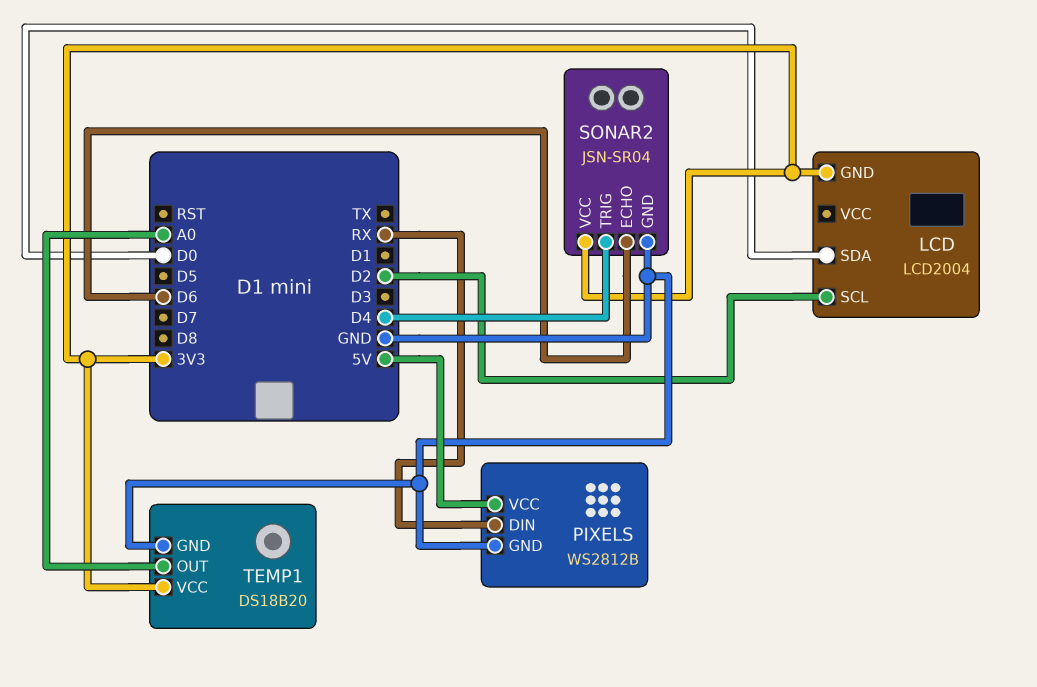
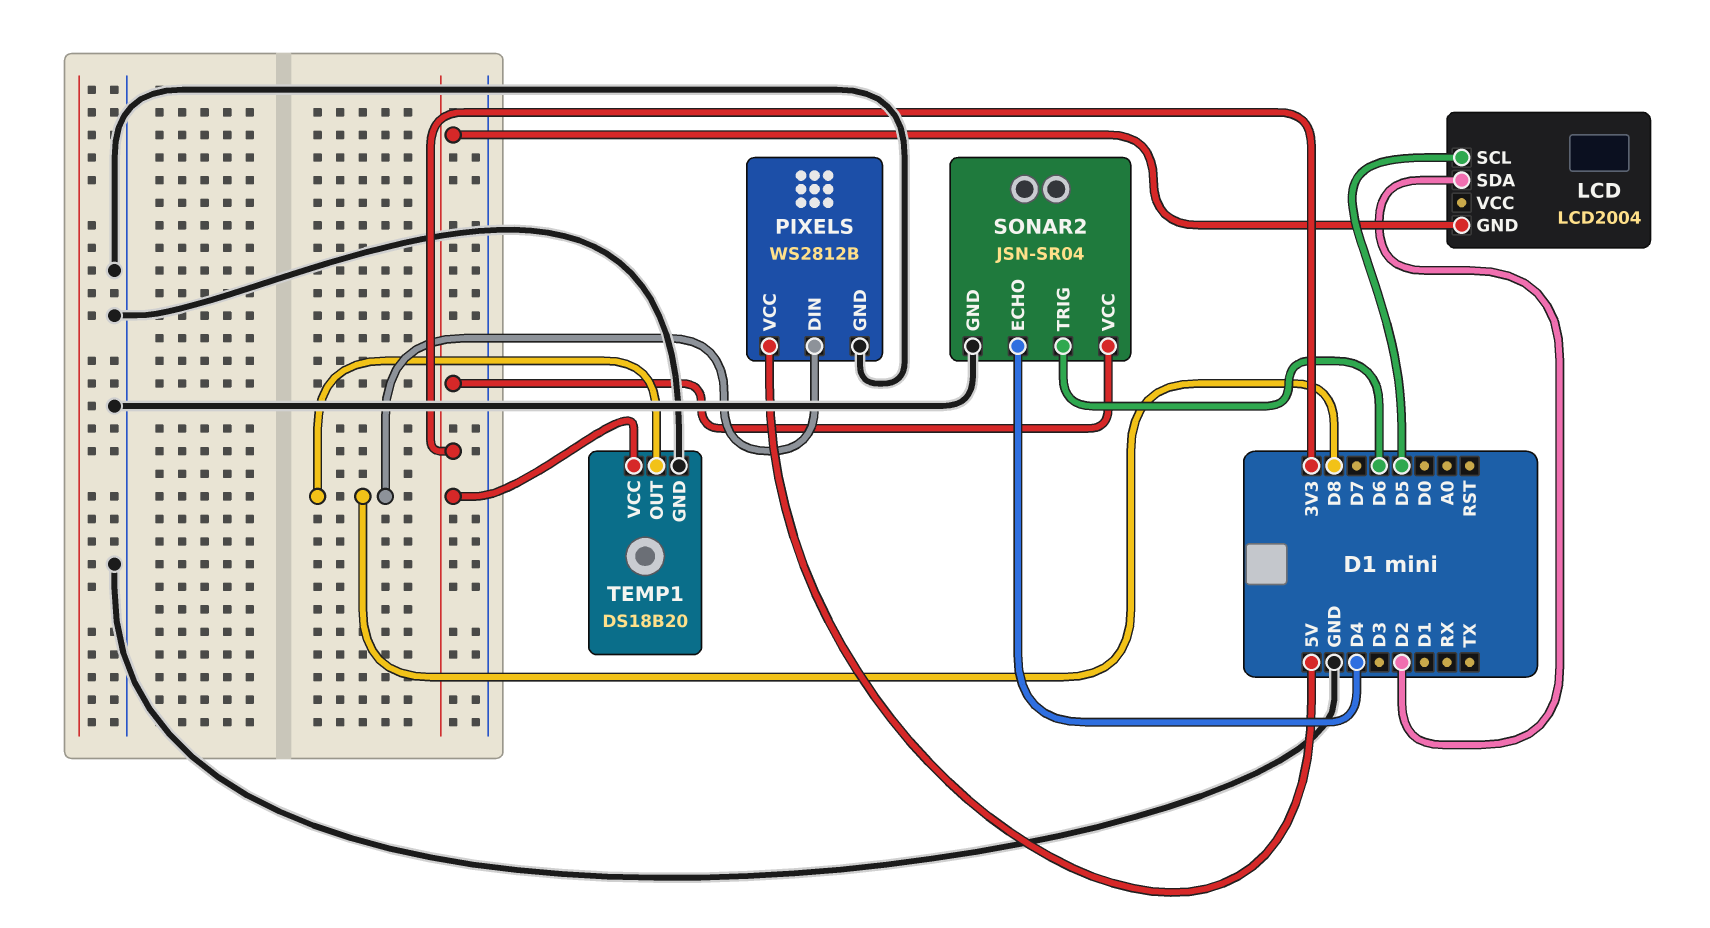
LCD pin SCL: D2 -> D5
LCD pin SDA: D0 -> D2
PIXELS pin DIN: RX -> D8
SONAR2 pin ECHO: D6 -> D4
SONAR2 pin TRIG: D4 -> D6
TEMP1 pin OUT: A0 -> D8

